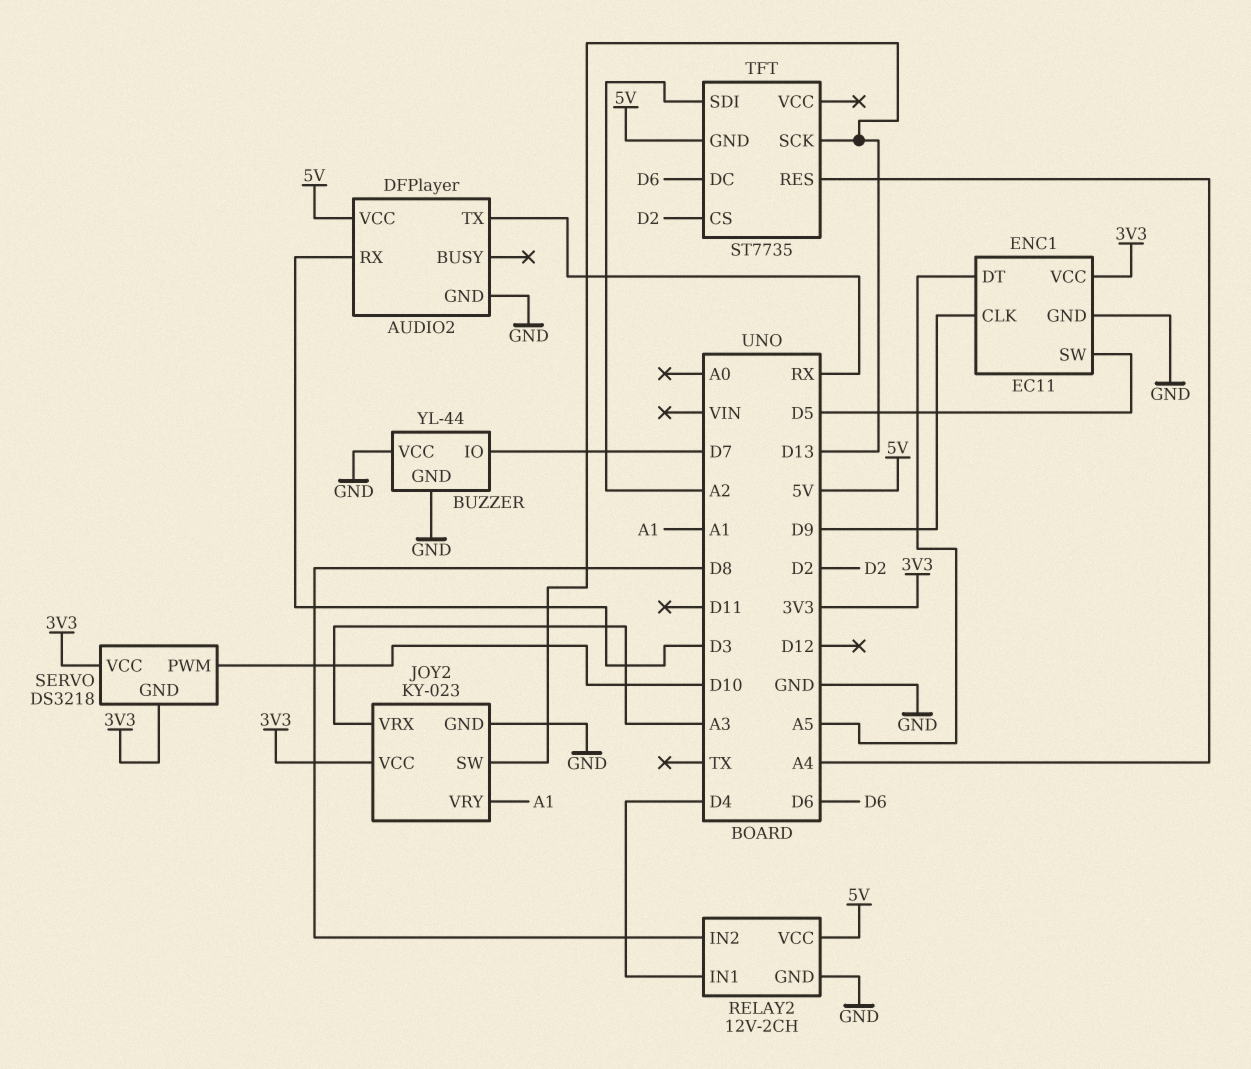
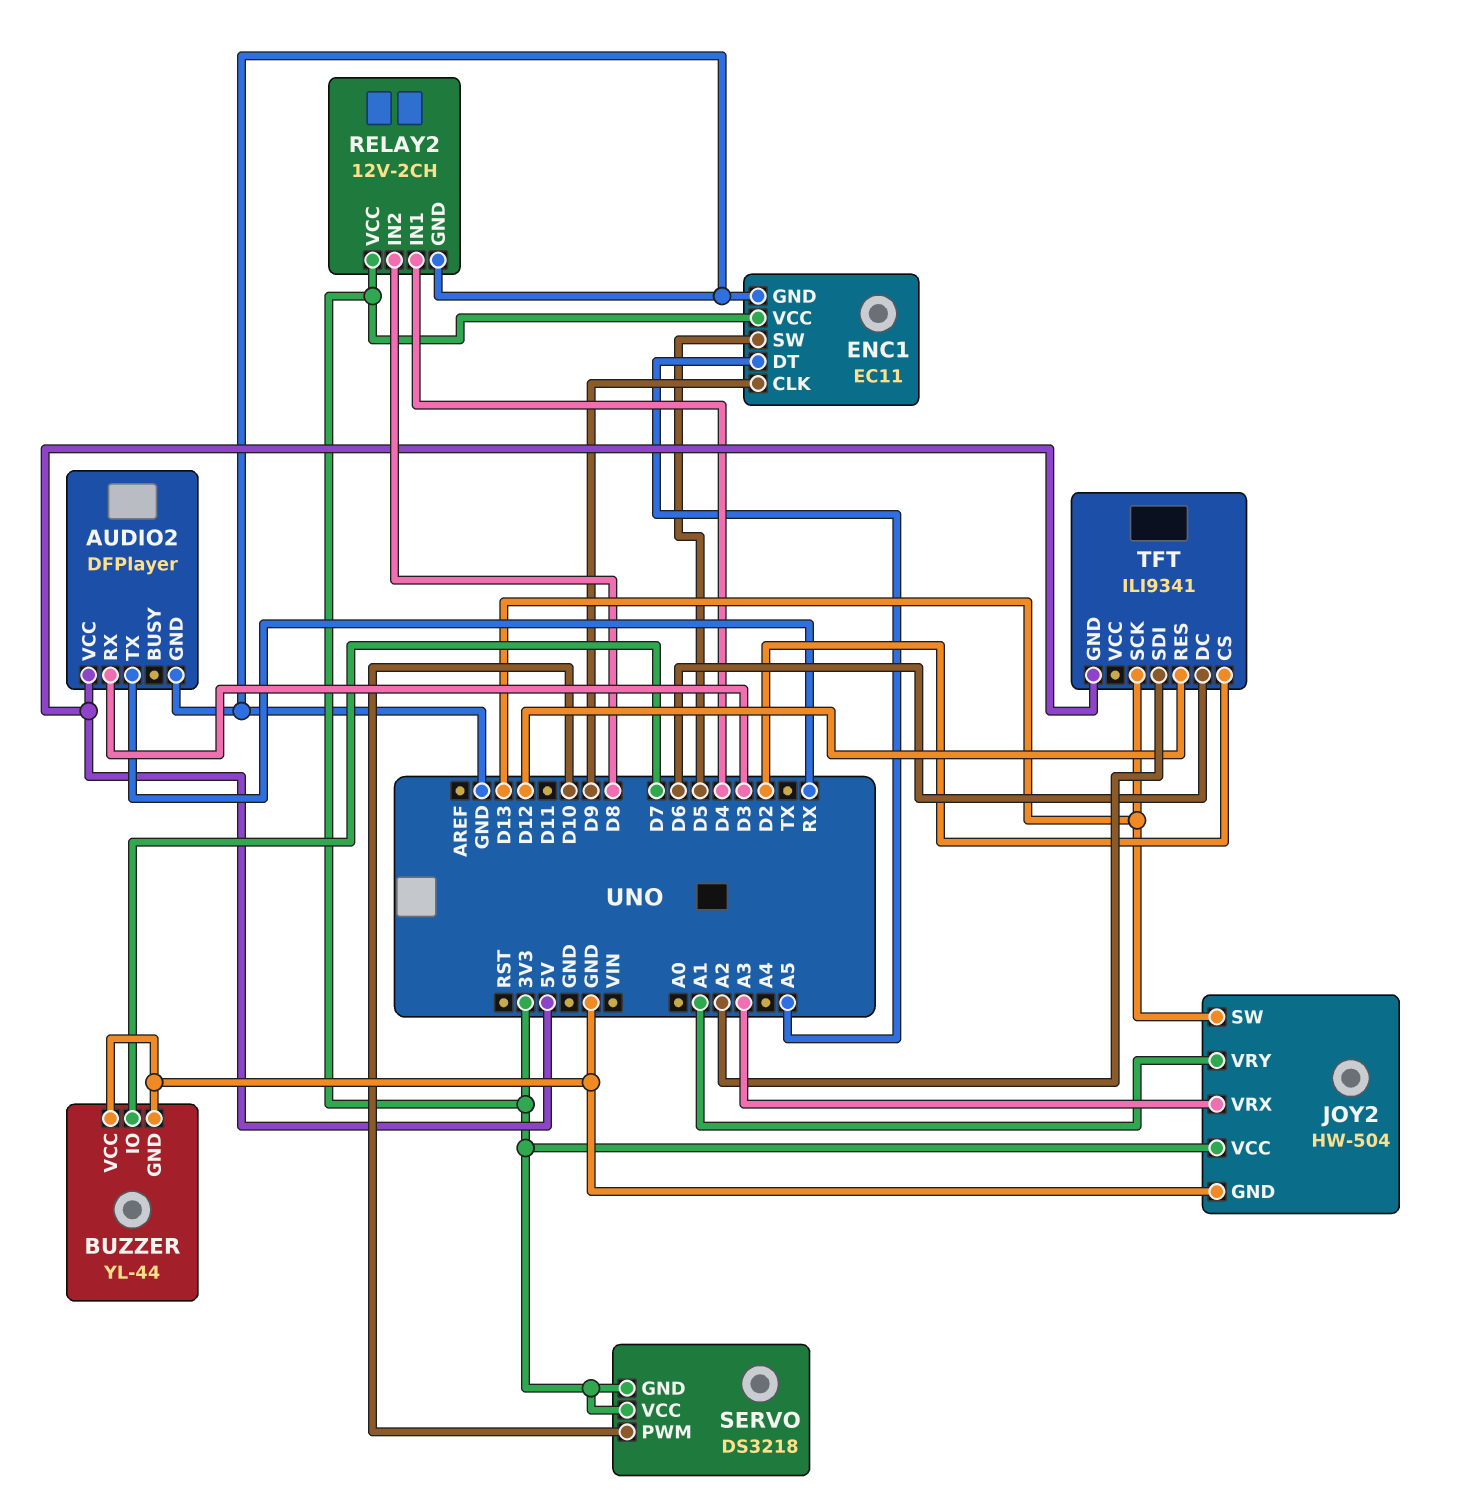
JOY2: KY-023 -> HW-504
RELAY2 pin VCC: 5V -> 3V3
TFT: ST7735 -> ILI9341
TFT pin RES: A4 -> D12

